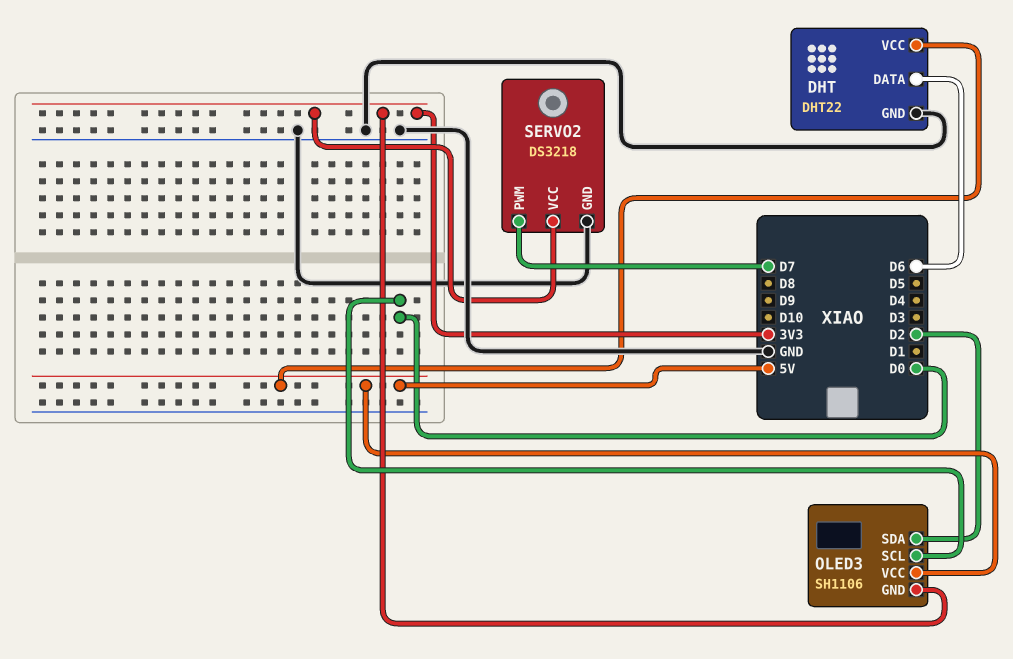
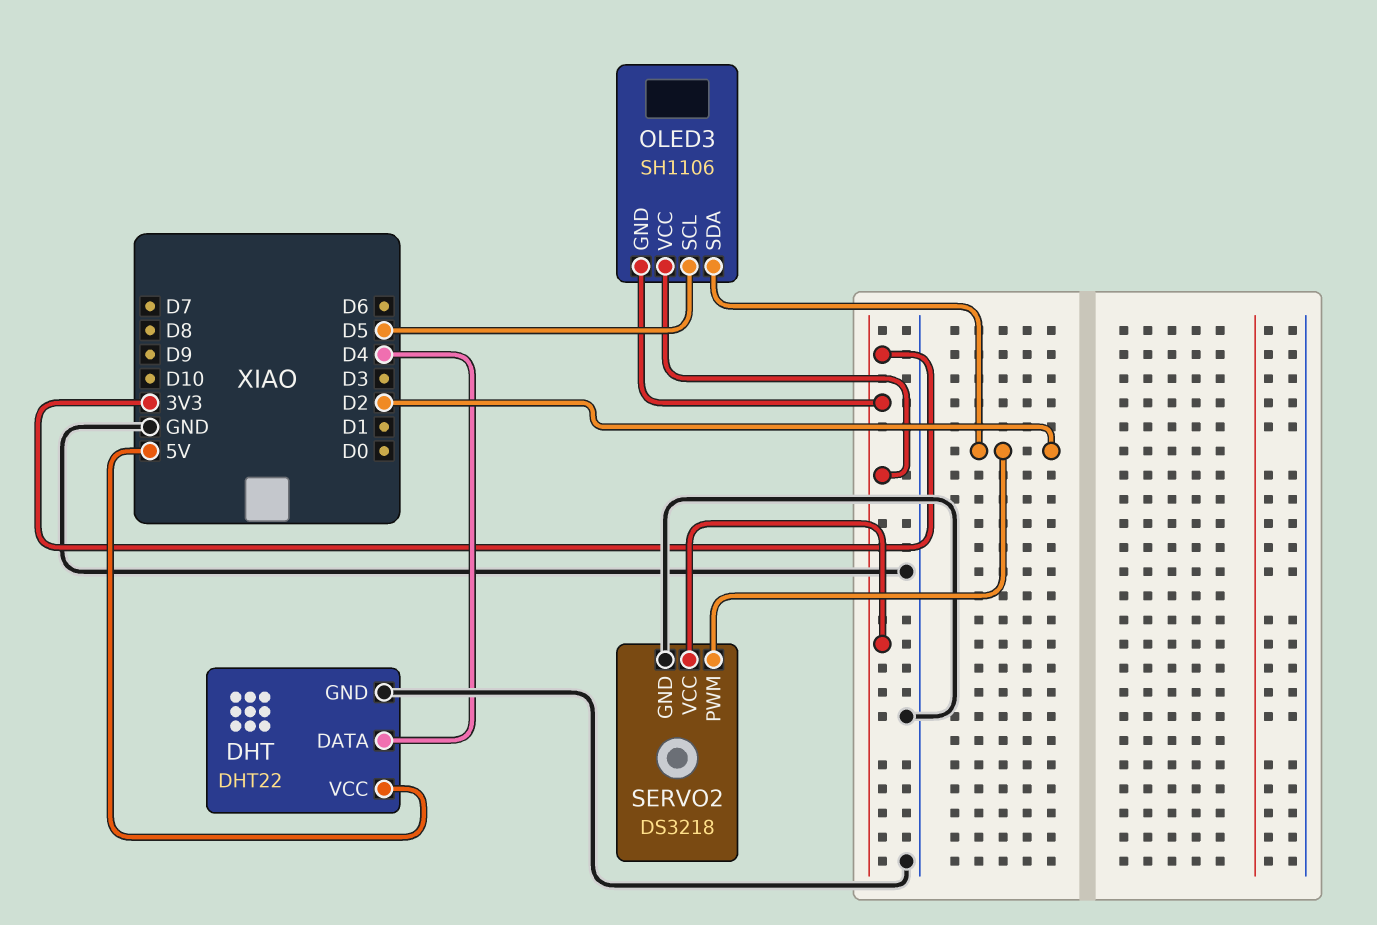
DHT pin DATA: D6 -> D4
OLED3 pin SCL: D0 -> D5
OLED3 pin VCC: 5V -> 3V3
SERVO2 pin PWM: D7 -> D2

